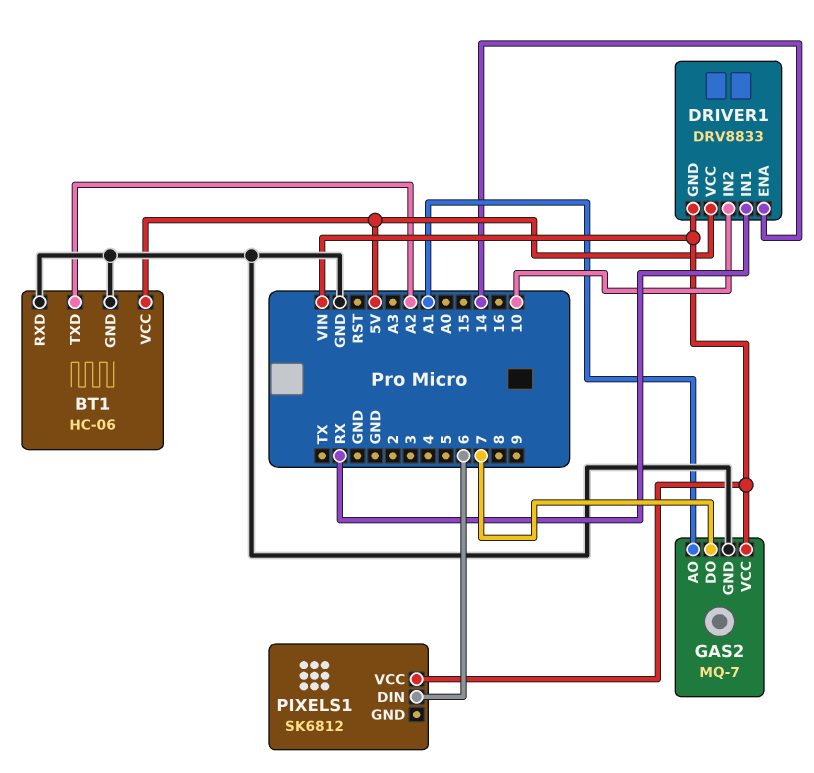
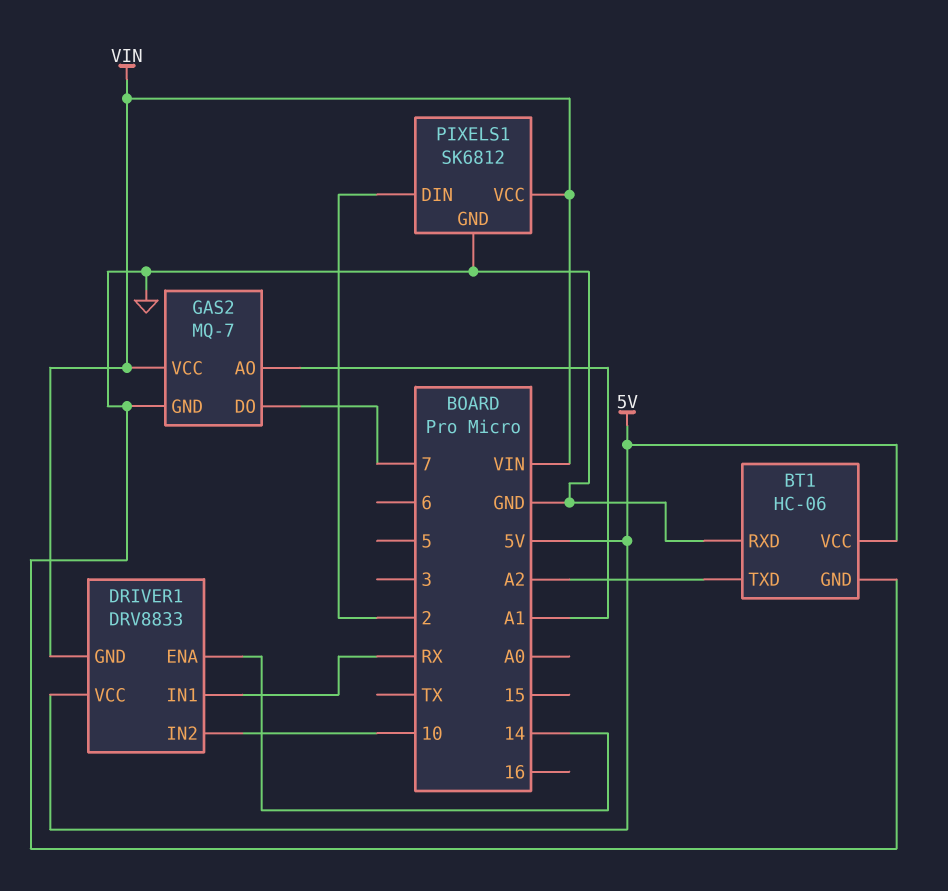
PIXELS1 pin DIN: 6 -> 2
PIXELS1 pin GND: none -> GND

